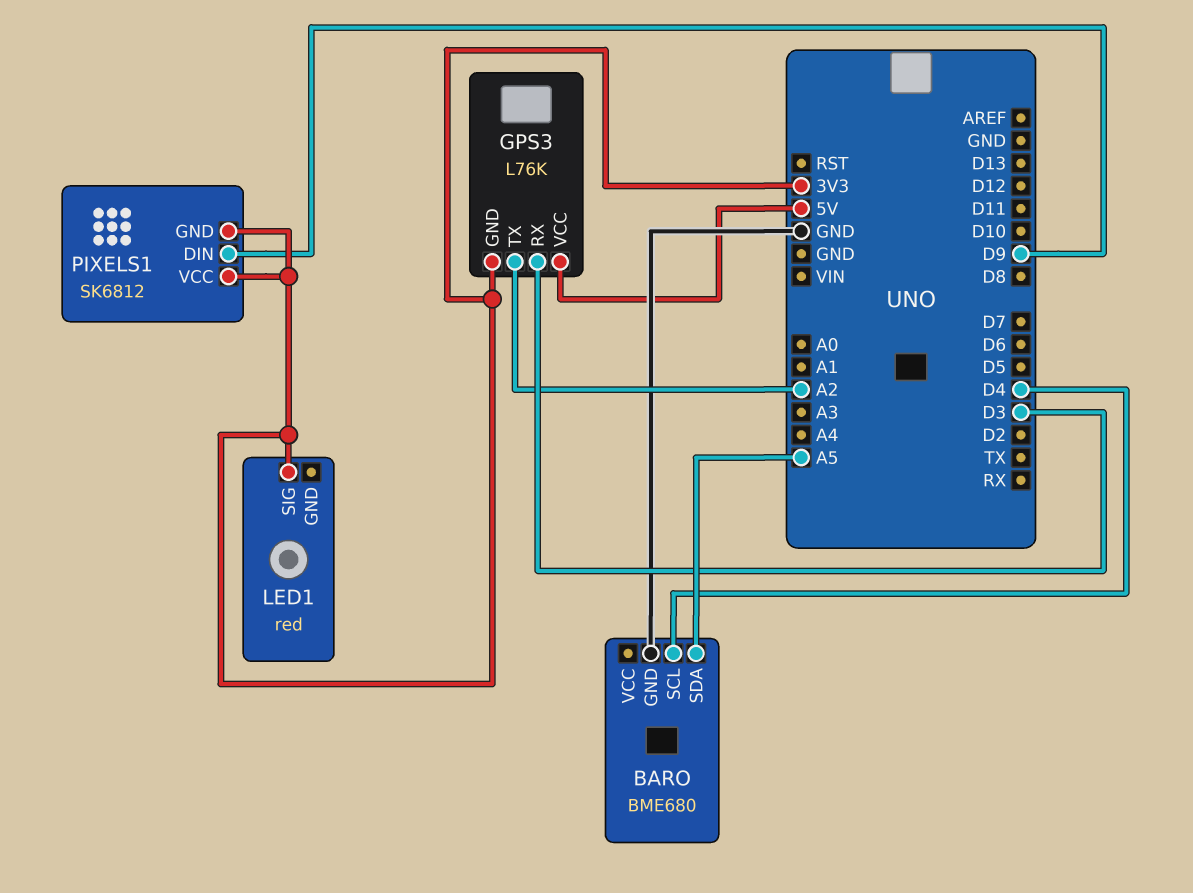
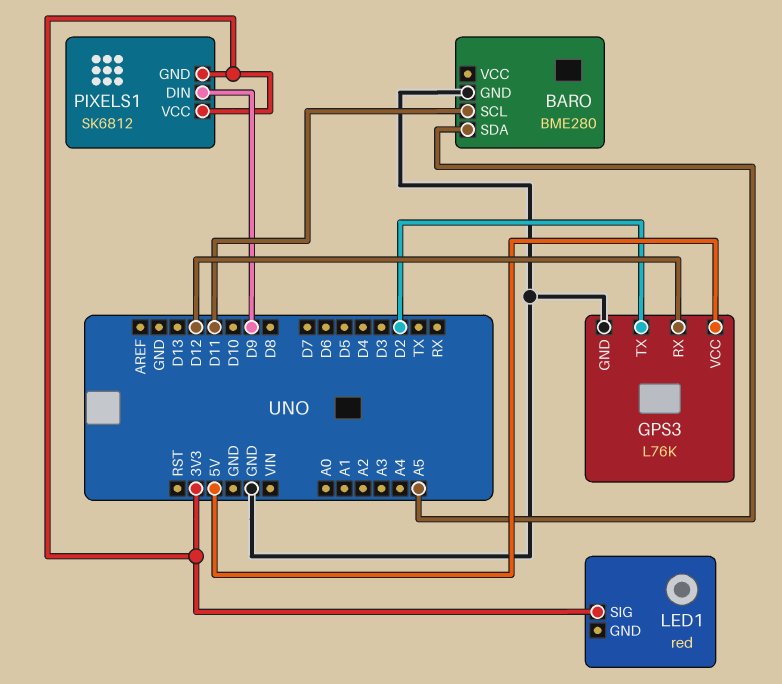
BARO: BME680 -> BME280
BARO pin SCL: D4 -> D11
GPS3 pin GND: 3V3 -> GND
GPS3 pin RX: D3 -> D12
GPS3 pin TX: A2 -> D2

